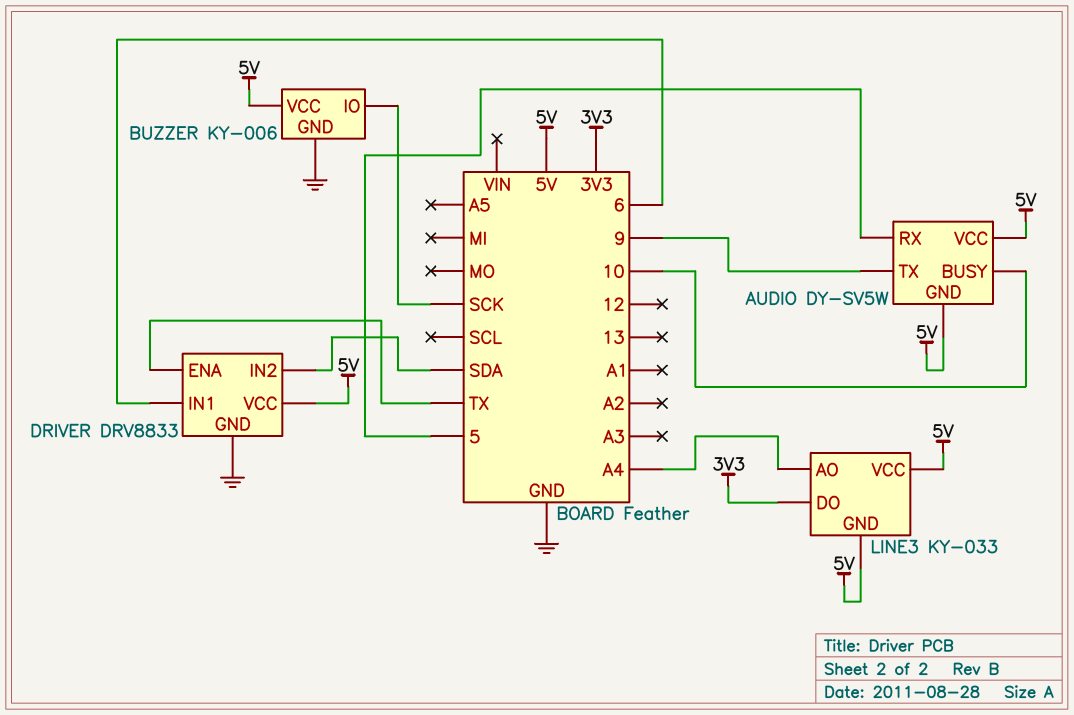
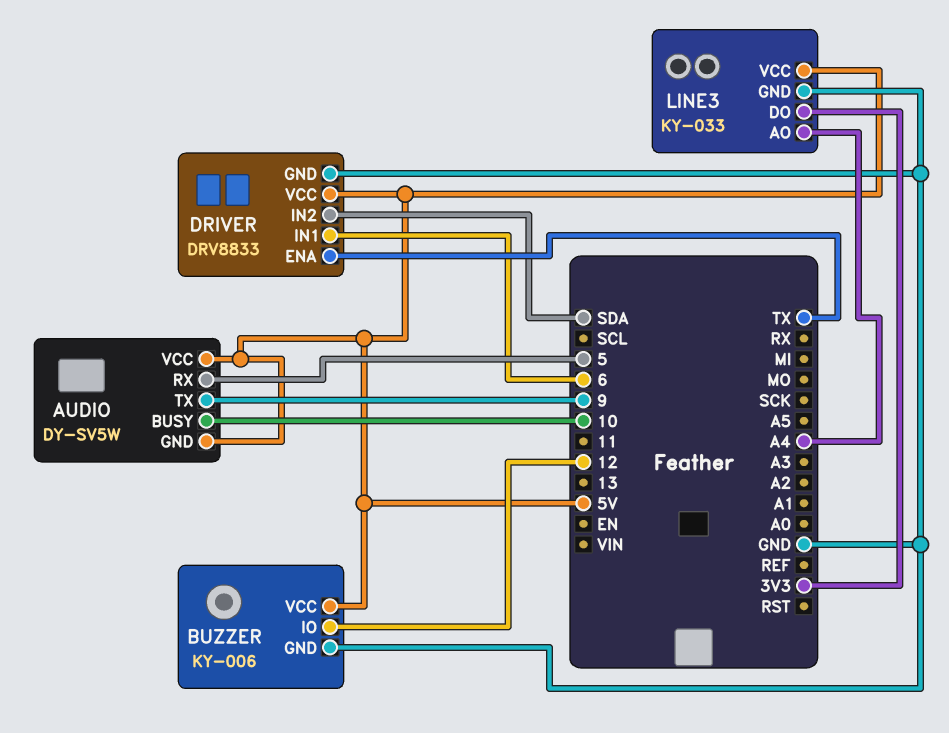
BUZZER pin IO: SCK -> 12
LINE3 pin GND: 5V -> GND

